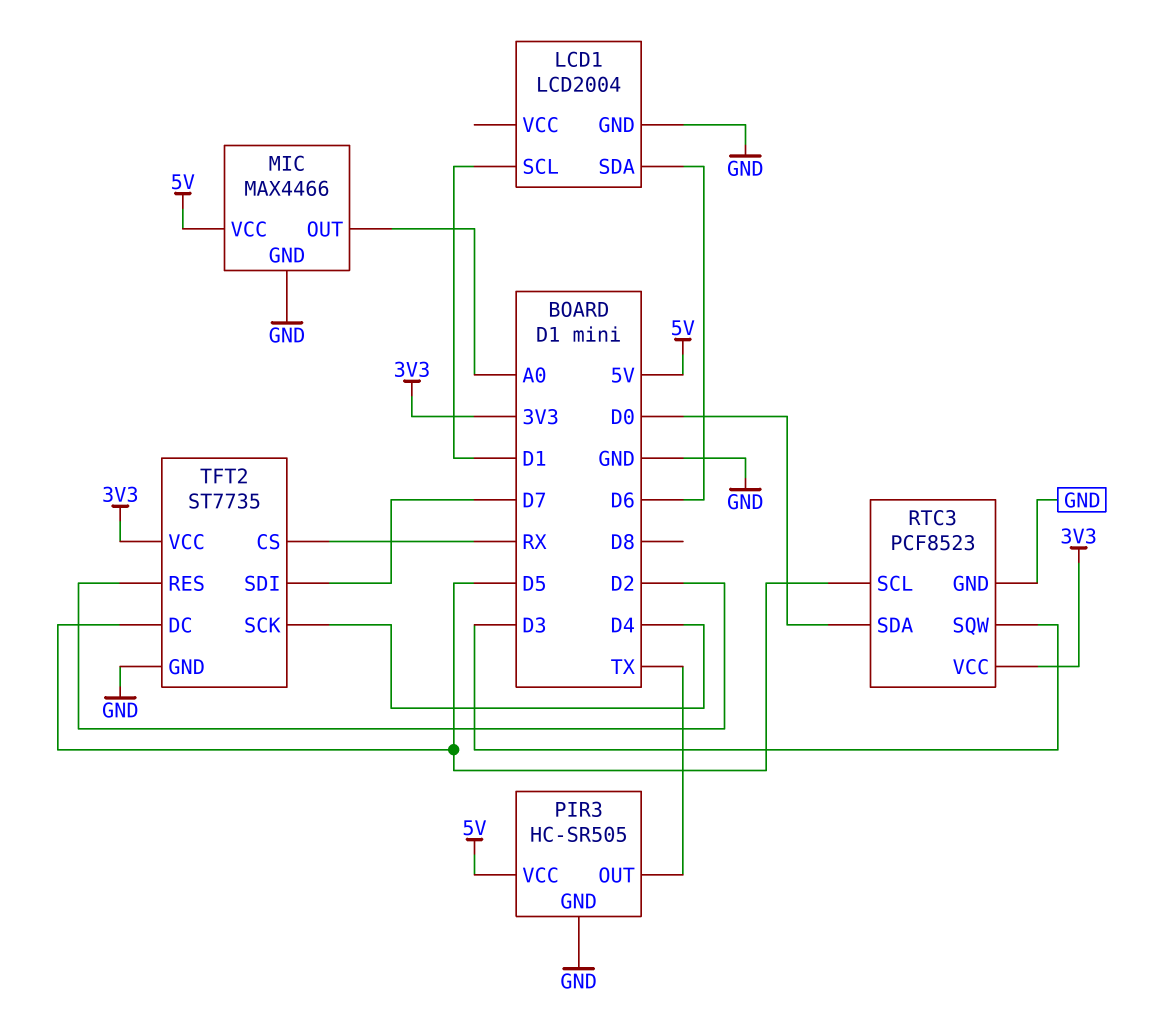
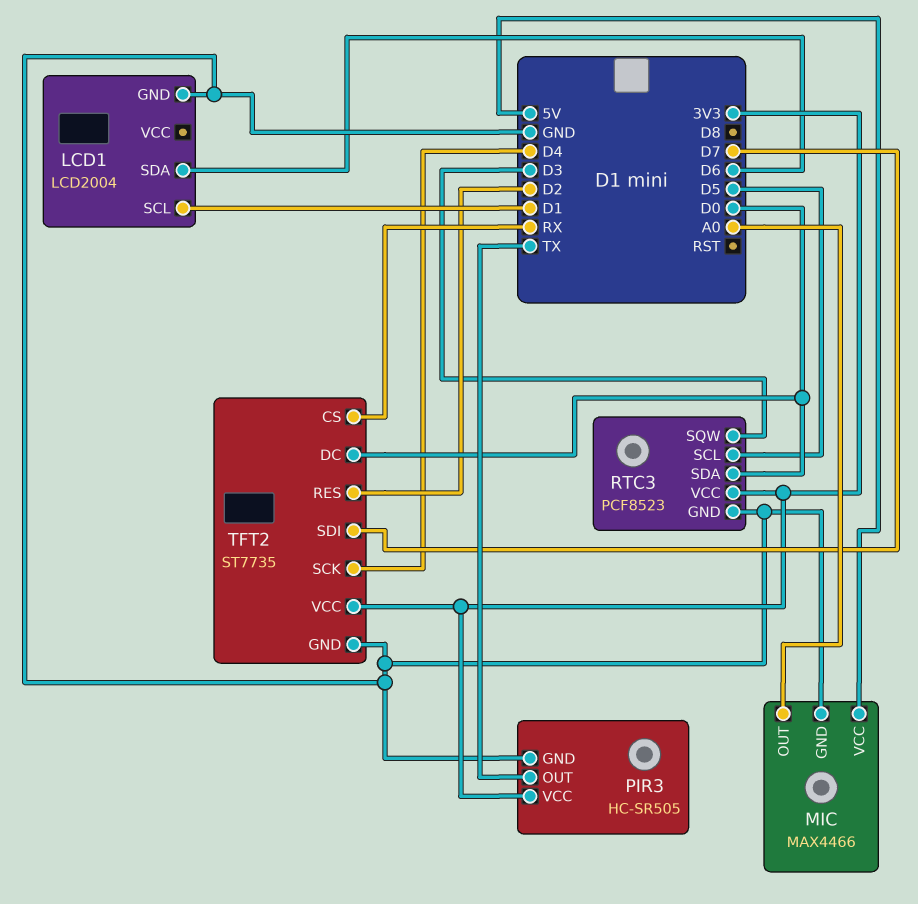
PIR3 pin VCC: 5V -> 3V3
TFT2 pin DC: D5 -> D0

